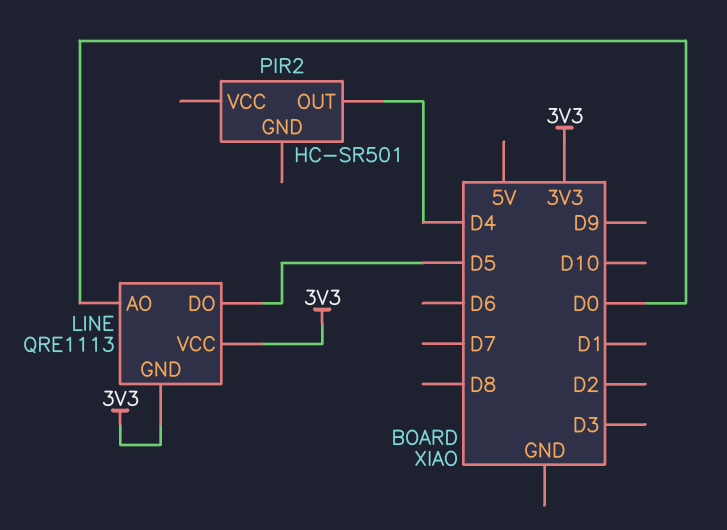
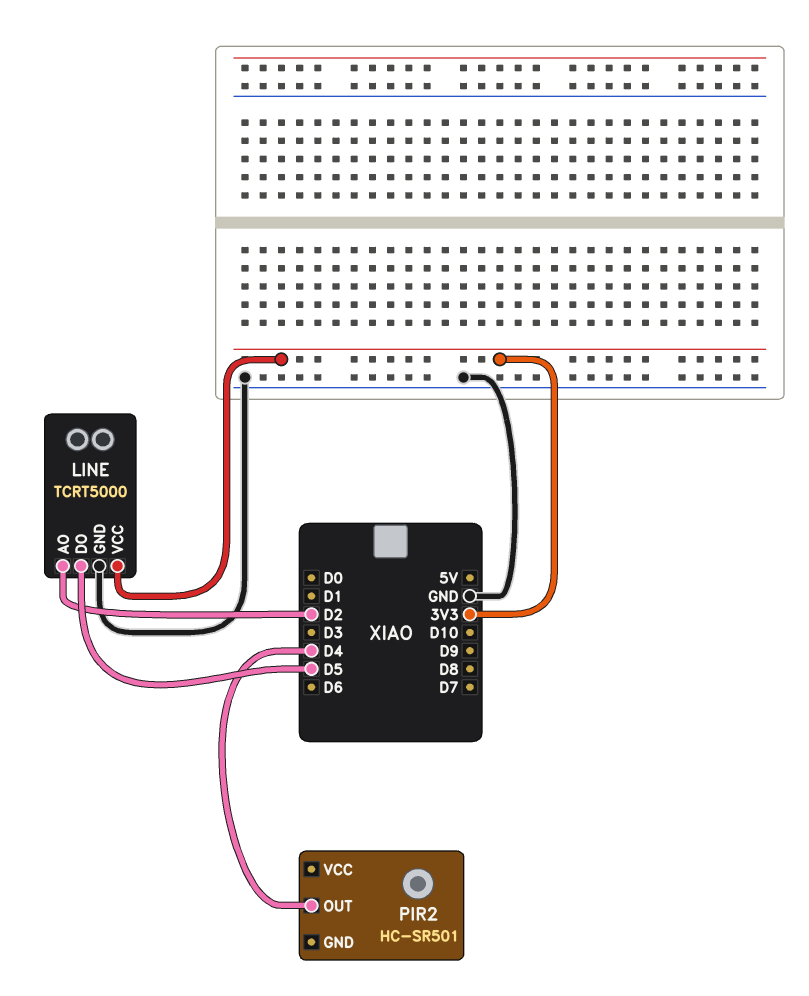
LINE: QRE1113 -> TCRT5000
LINE pin AO: D0 -> D2
LINE pin GND: 3V3 -> GND

